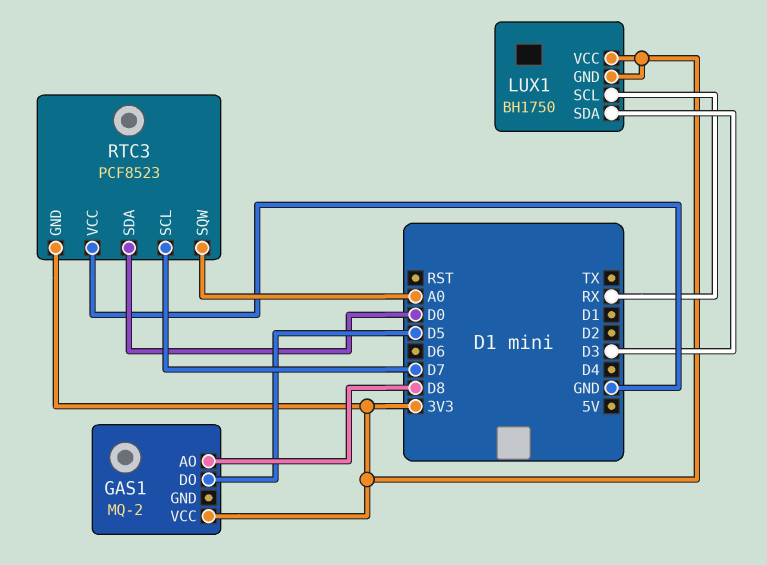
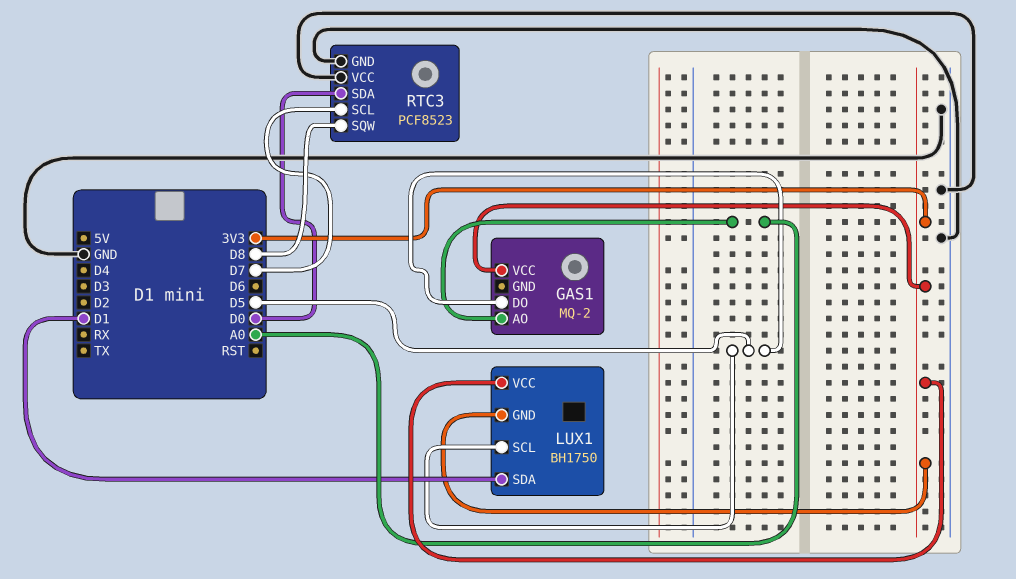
GAS1 pin AO: D8 -> A0
LUX1 pin SCL: RX -> D5
LUX1 pin SDA: D3 -> D1
RTC3 pin GND: 3V3 -> GND
RTC3 pin SQW: A0 -> D8

